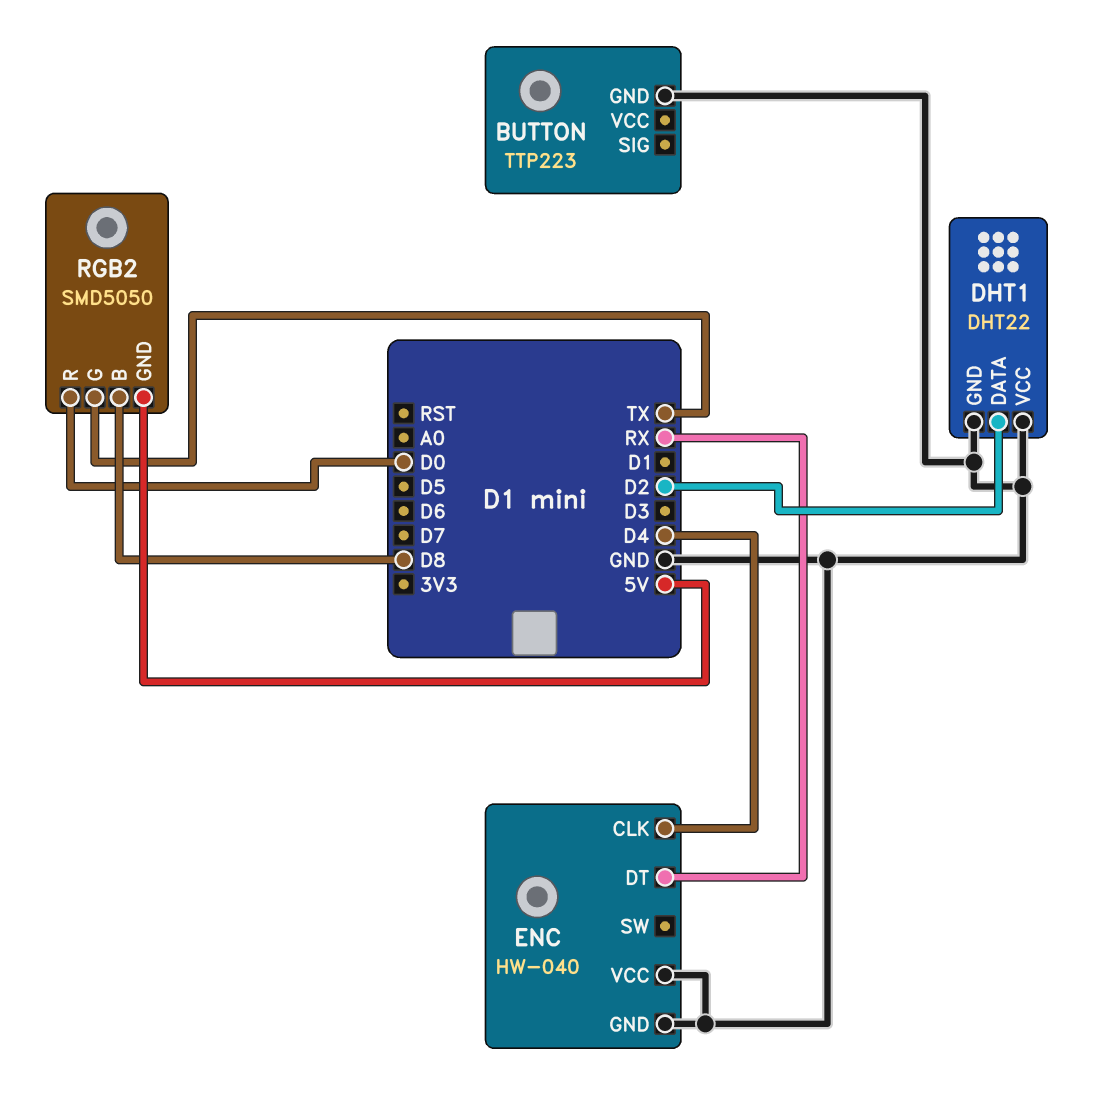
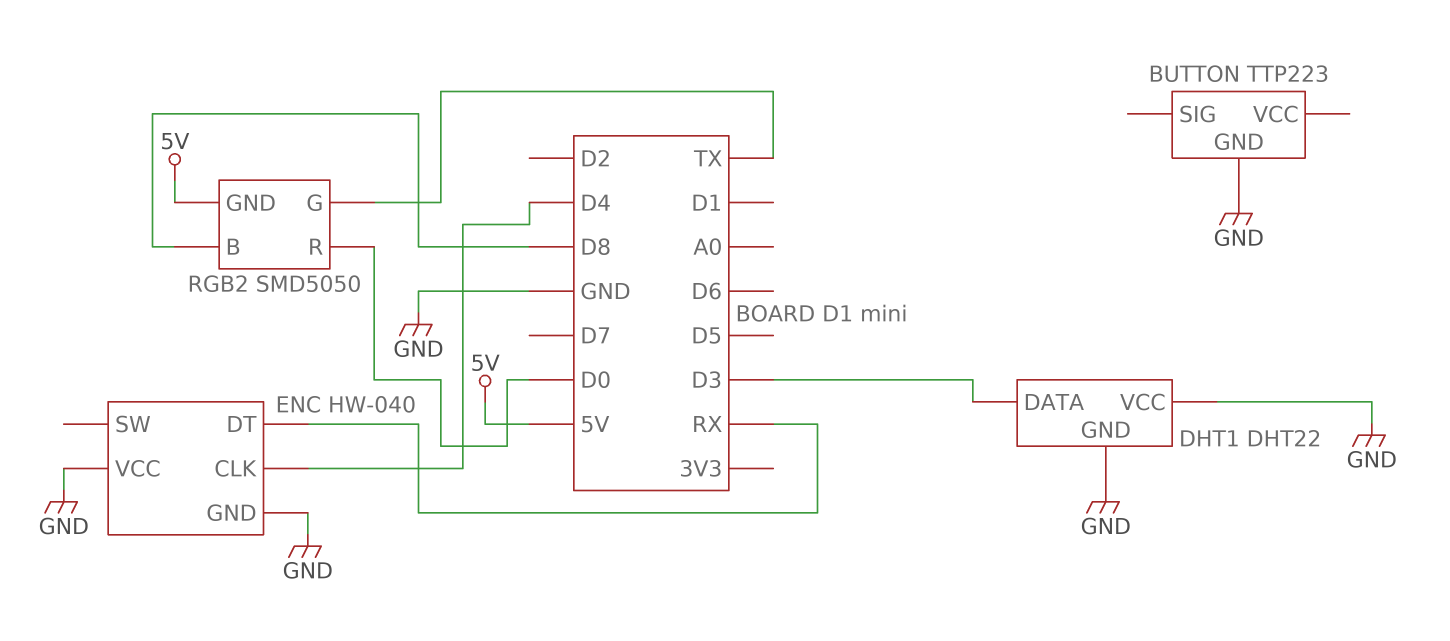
DHT1 pin DATA: D2 -> D3

